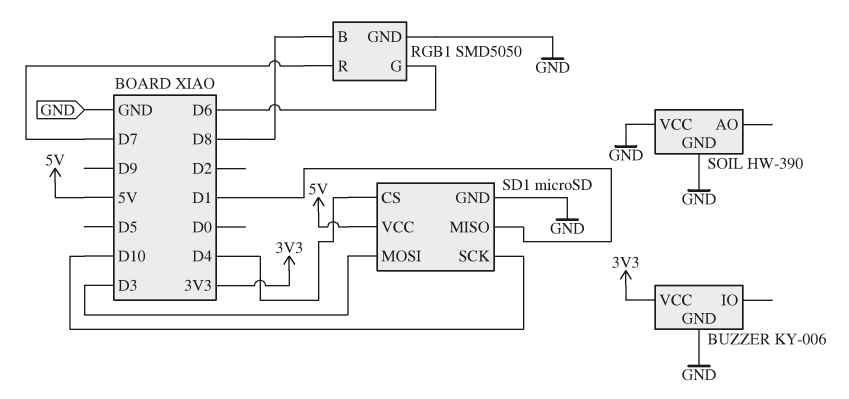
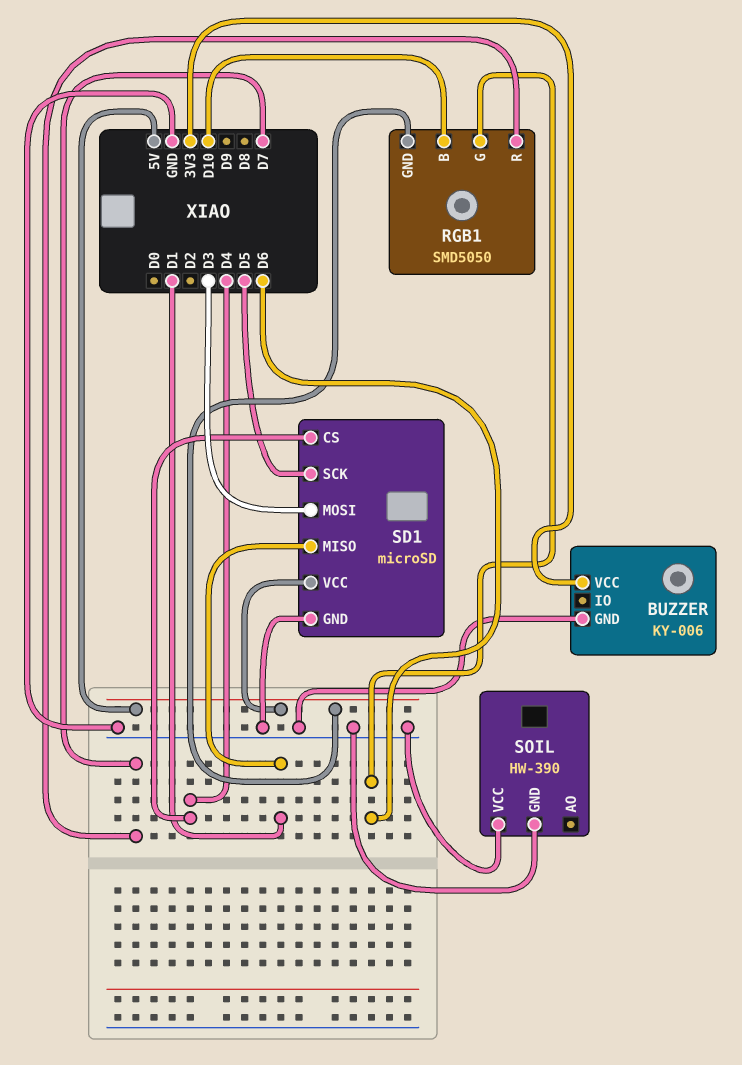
RGB1 pin B: D8 -> D10
RGB1 pin GND: GND -> 5V
SD1 pin SCK: D10 -> D5

